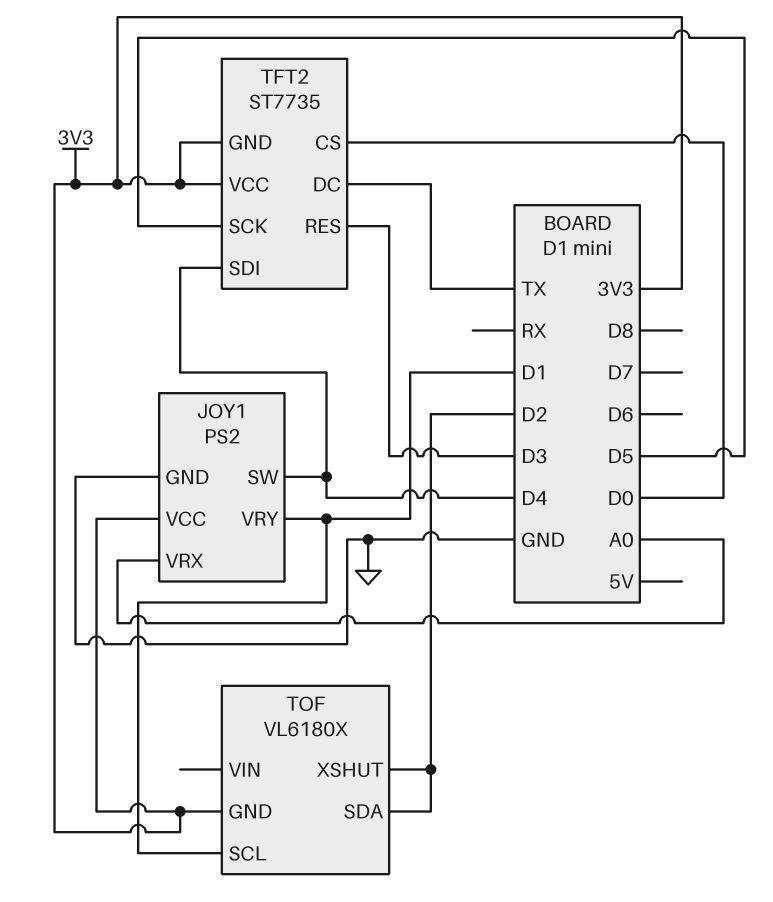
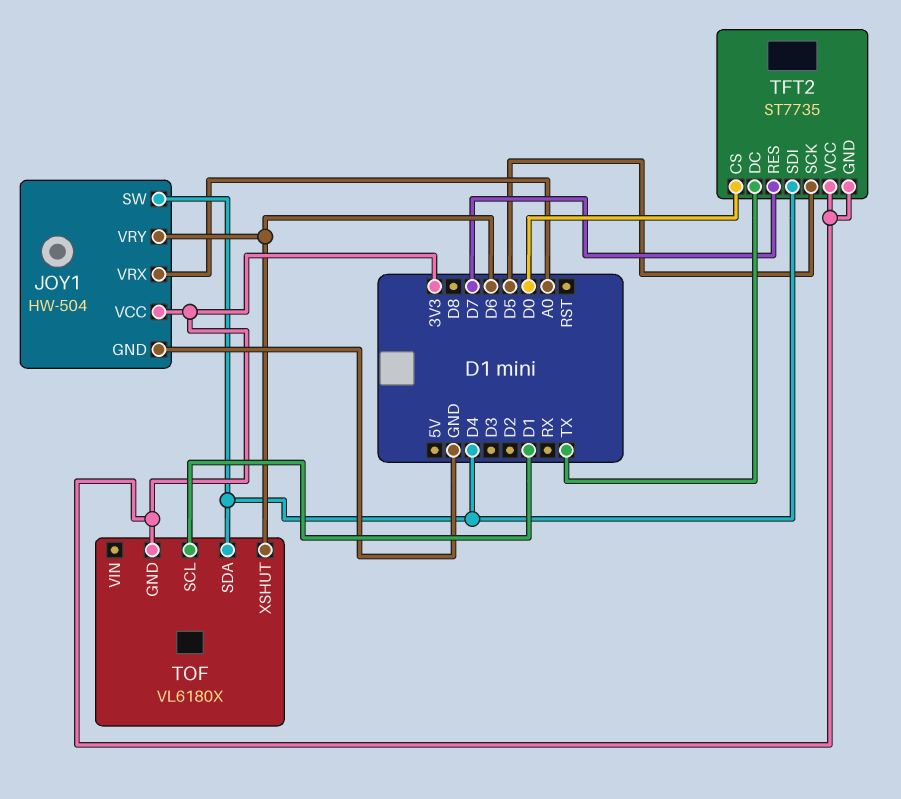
JOY1: PS2 -> HW-504
JOY1 pin VRY: D1 -> D6
TFT2 pin RES: D3 -> D7
TOF pin SDA: D2 -> D4
TOF pin XSHUT: D2 -> D6

